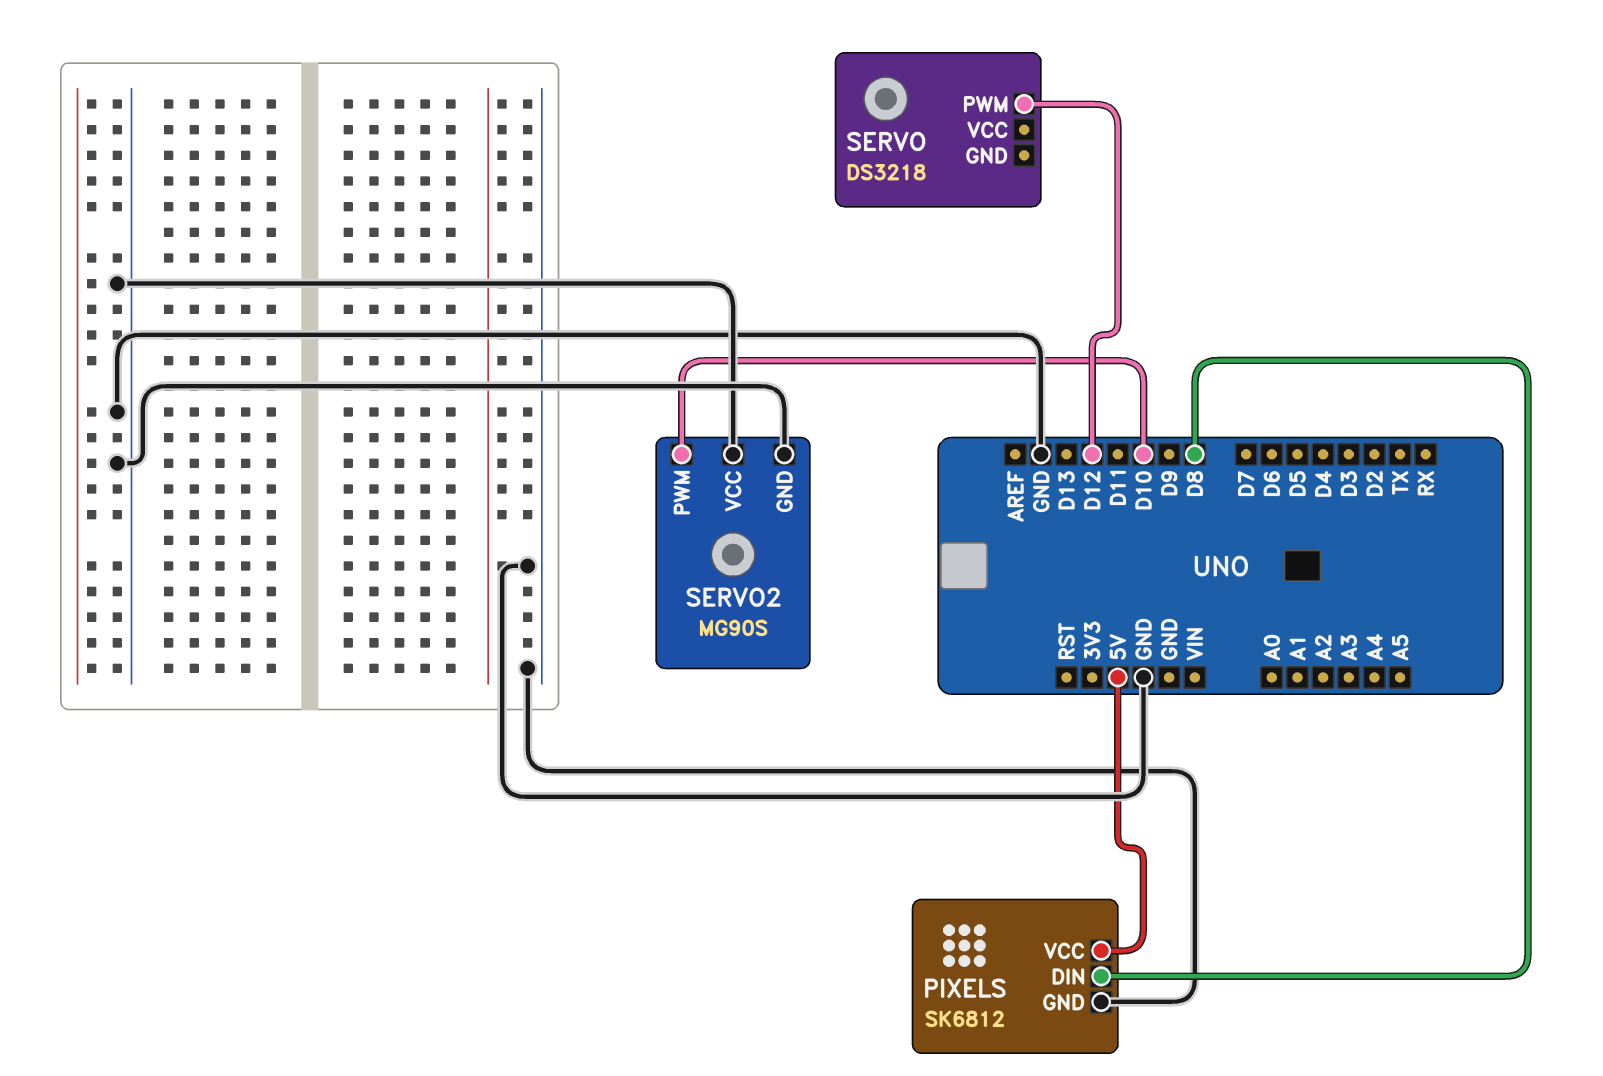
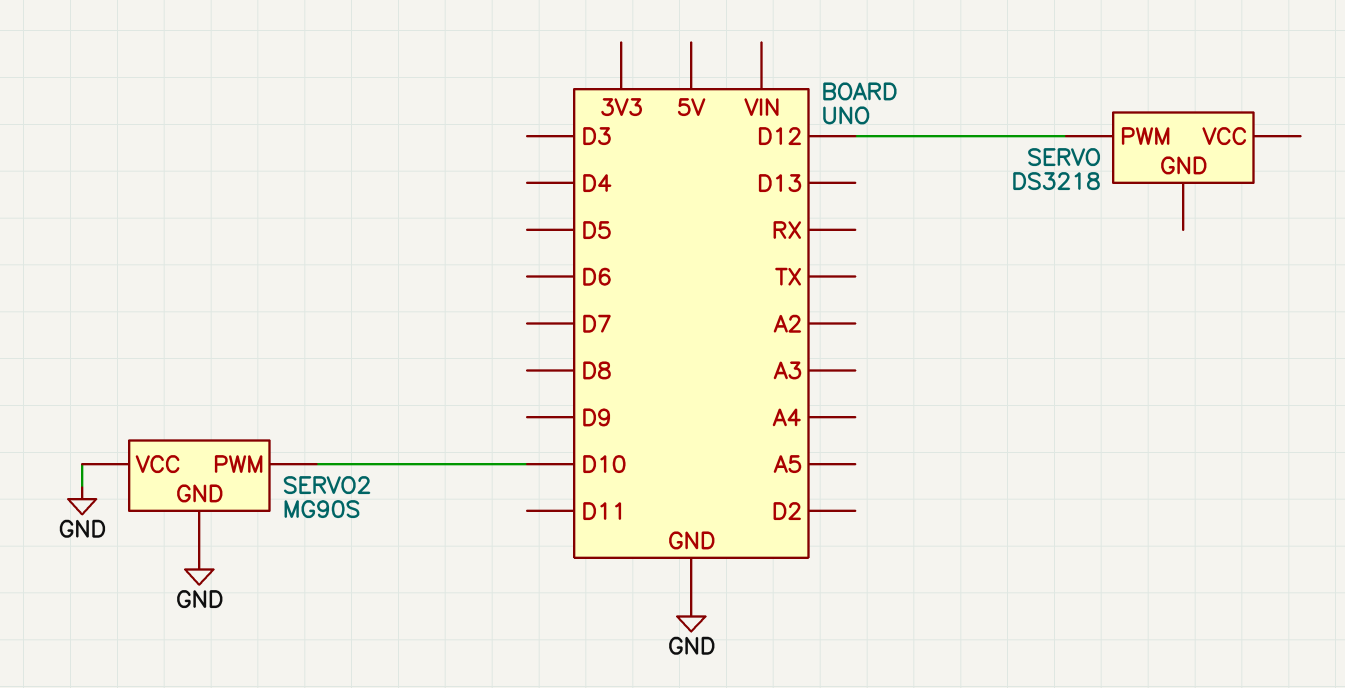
PIXELS: SK6812 -> none
PIXELS pin DIN: D8 -> none
PIXELS pin GND: GND -> none
PIXELS pin VCC: 5V -> none

